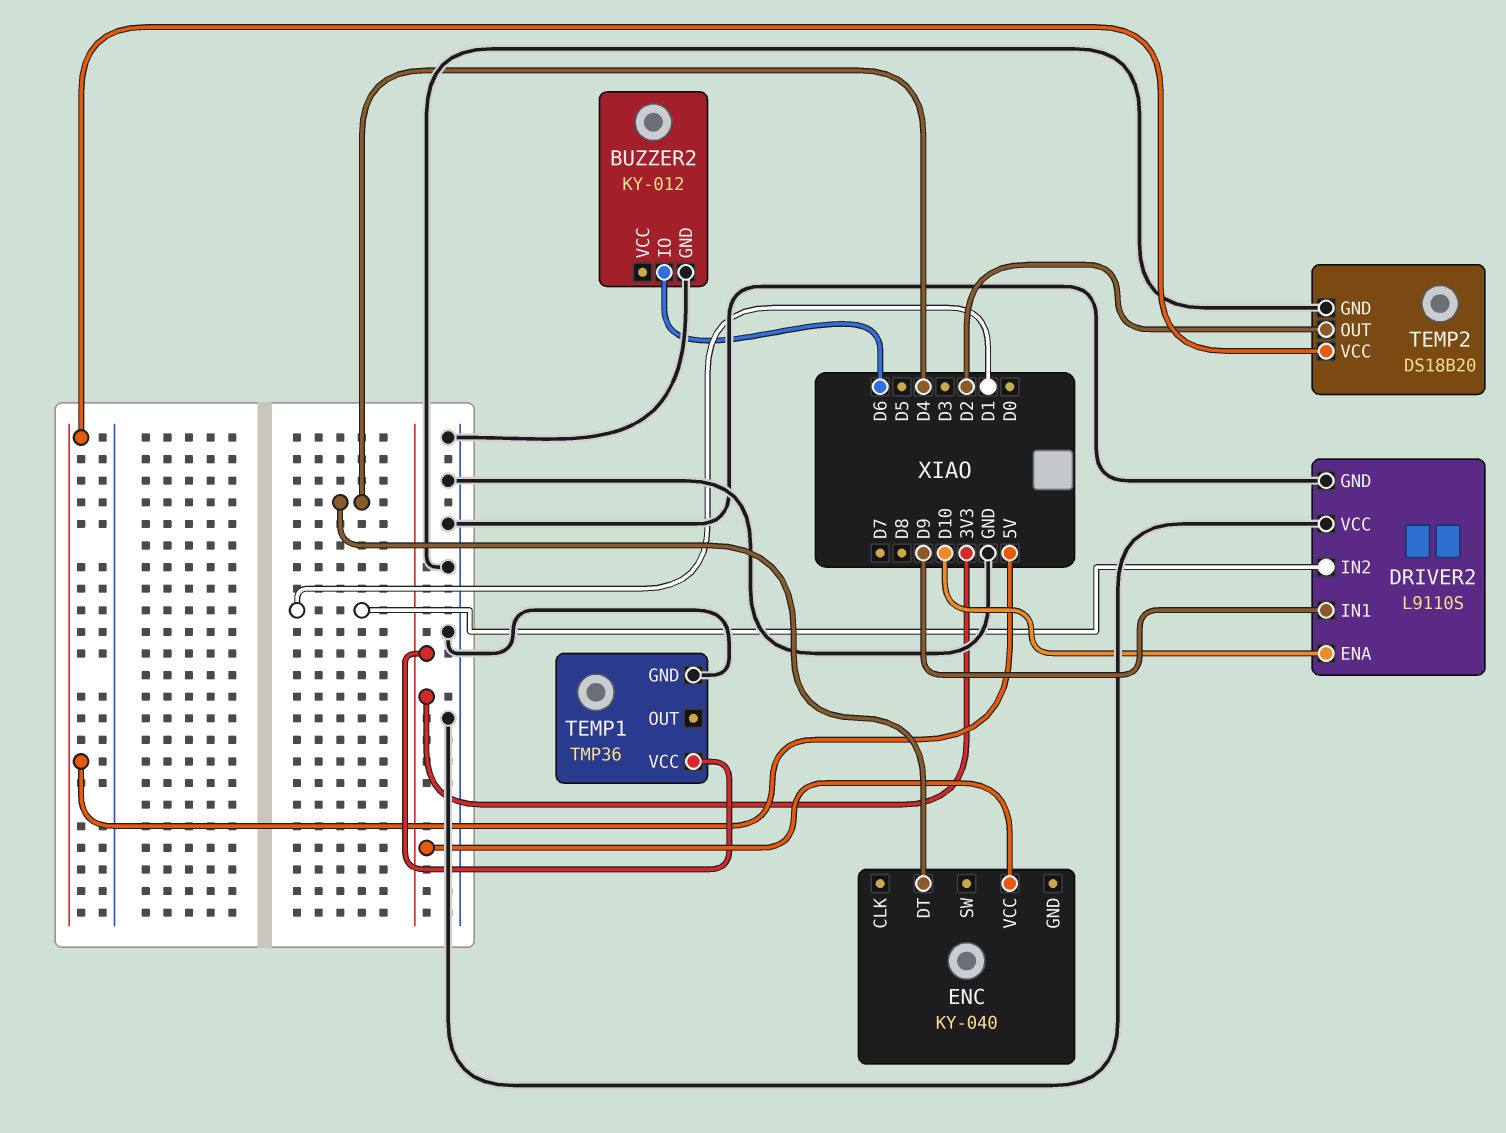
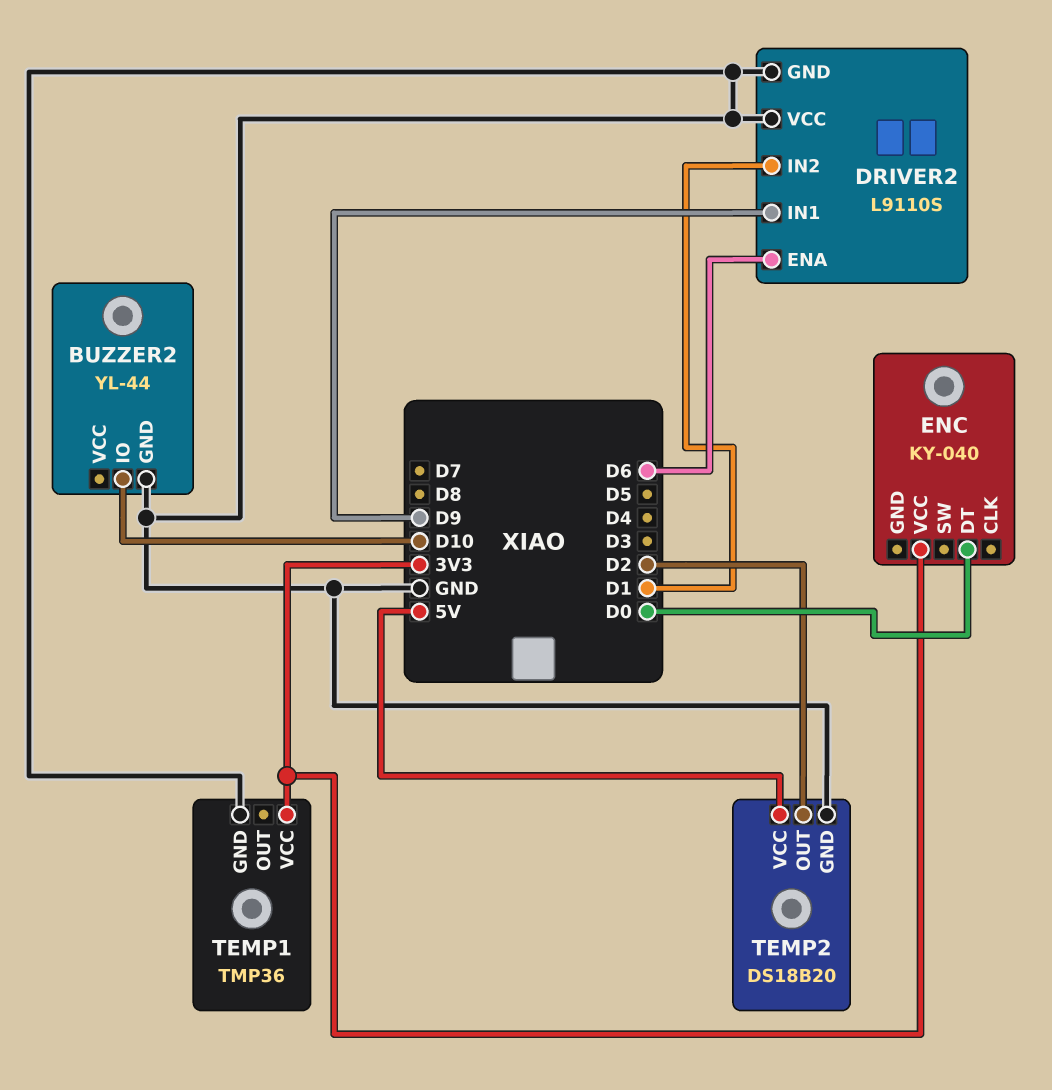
BUZZER2: KY-012 -> YL-44
BUZZER2 pin IO: D6 -> D10
DRIVER2 pin ENA: D10 -> D6
ENC pin DT: D4 -> D0

